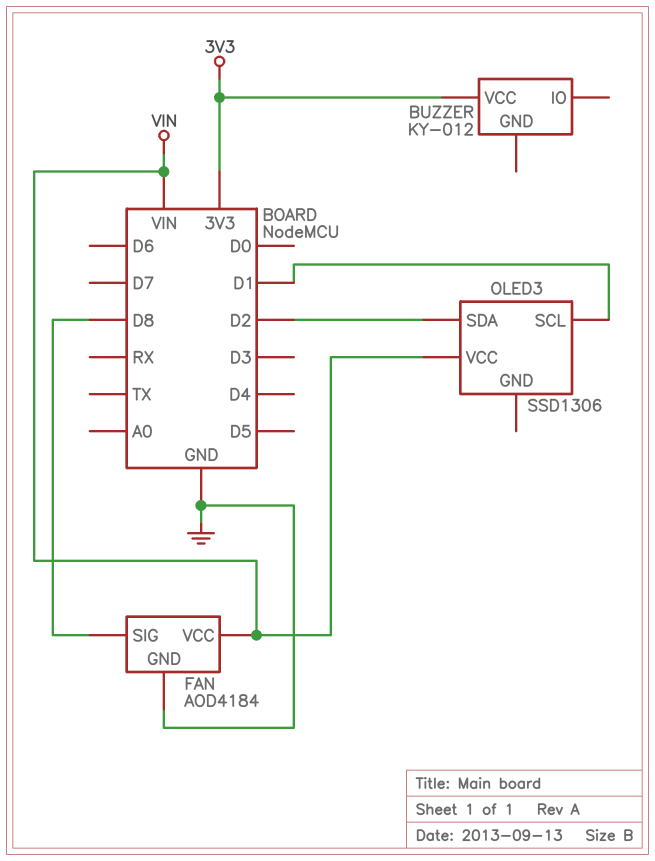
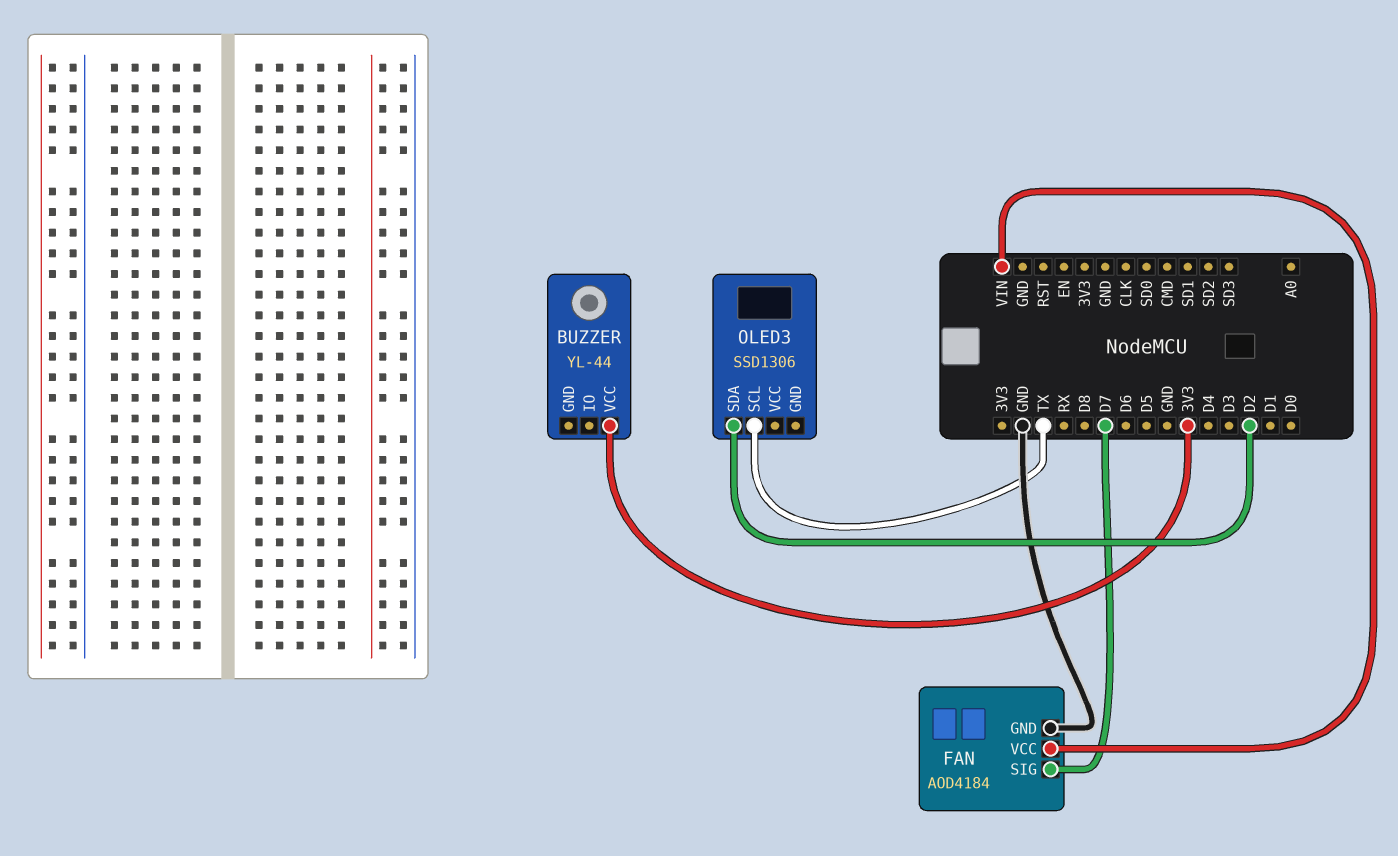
BUZZER: KY-012 -> YL-44
FAN pin SIG: D8 -> D7
OLED3 pin SCL: D1 -> TX
OLED3 pin VCC: VIN -> none

